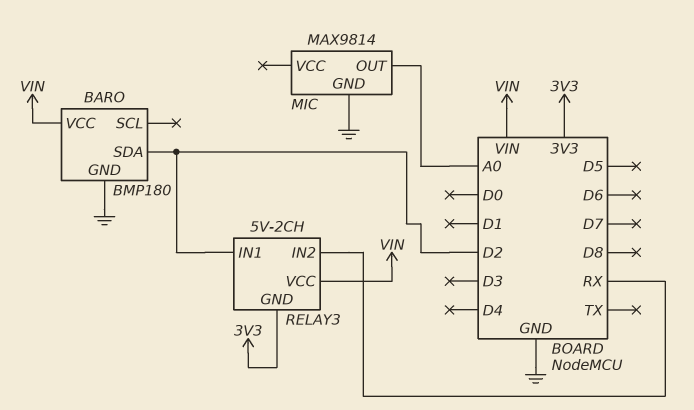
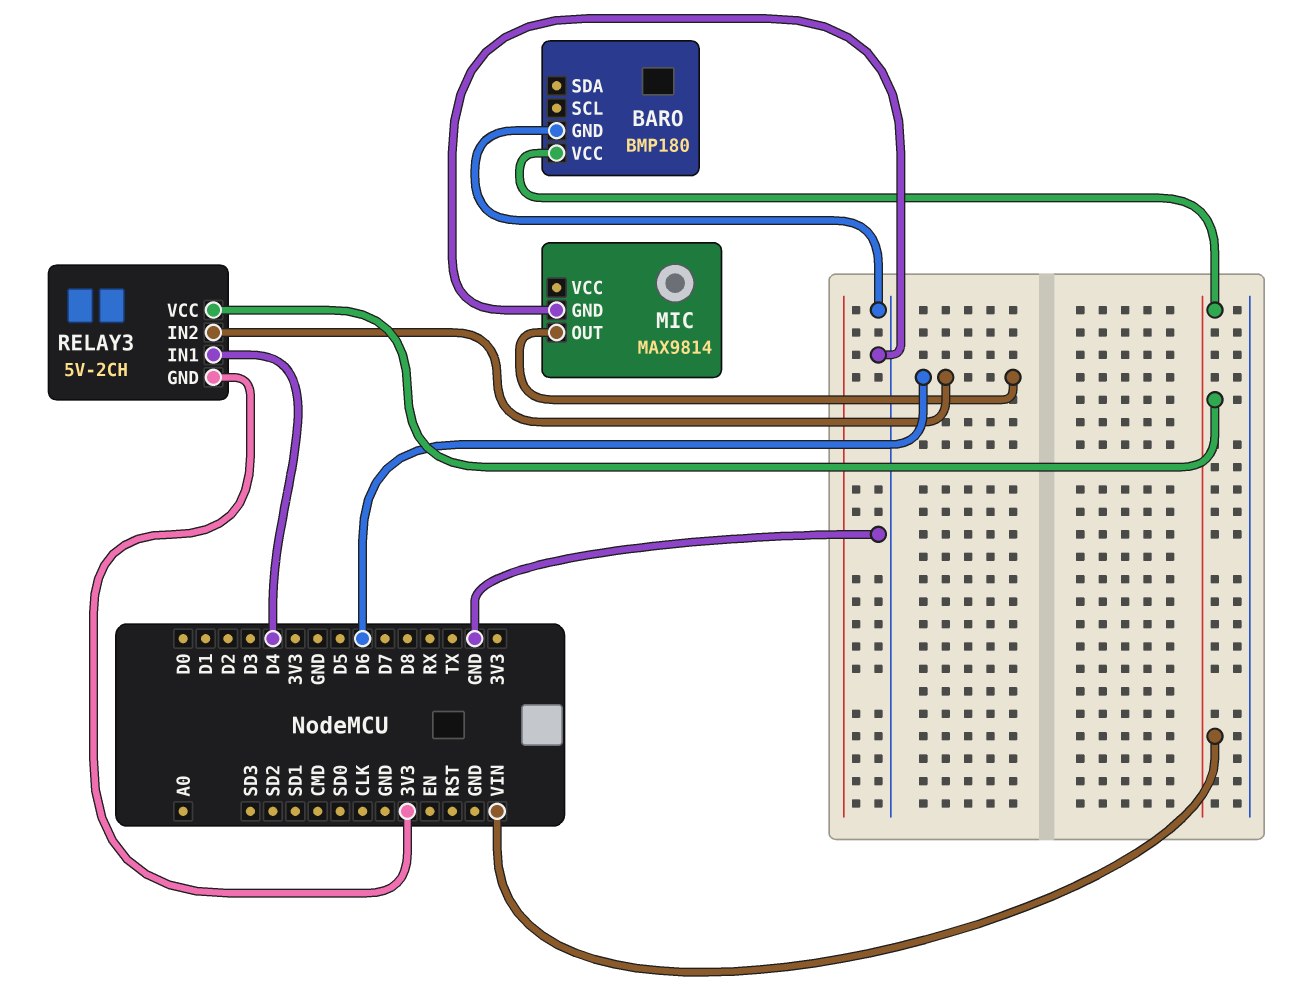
BARO pin SDA: D2 -> none
MIC pin OUT: A0 -> D6
RELAY3 pin IN1: D2 -> D4
RELAY3 pin IN2: RX -> D6

